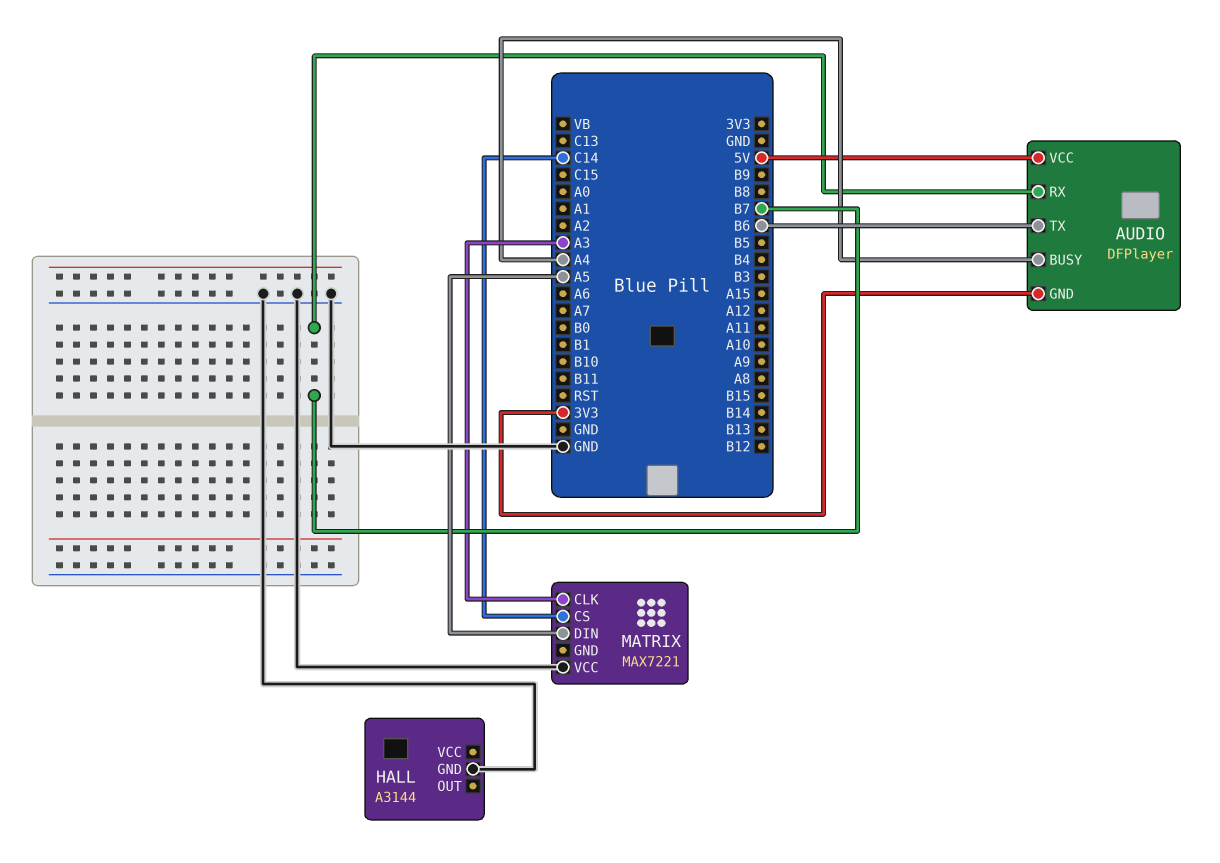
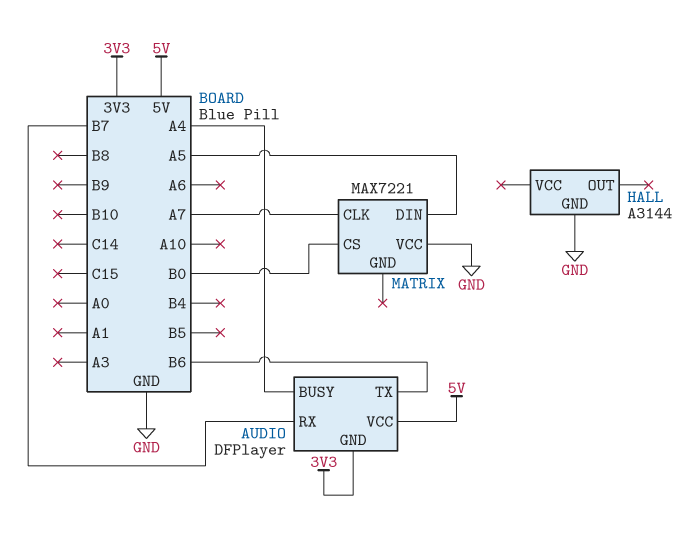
MATRIX pin CLK: A3 -> A7
MATRIX pin CS: C14 -> B0

